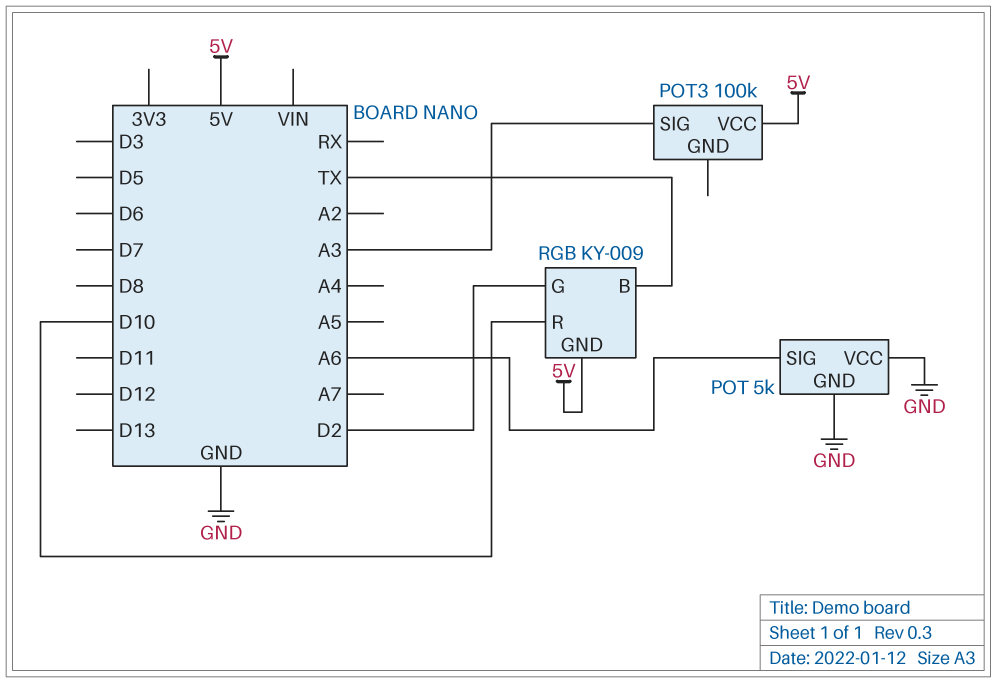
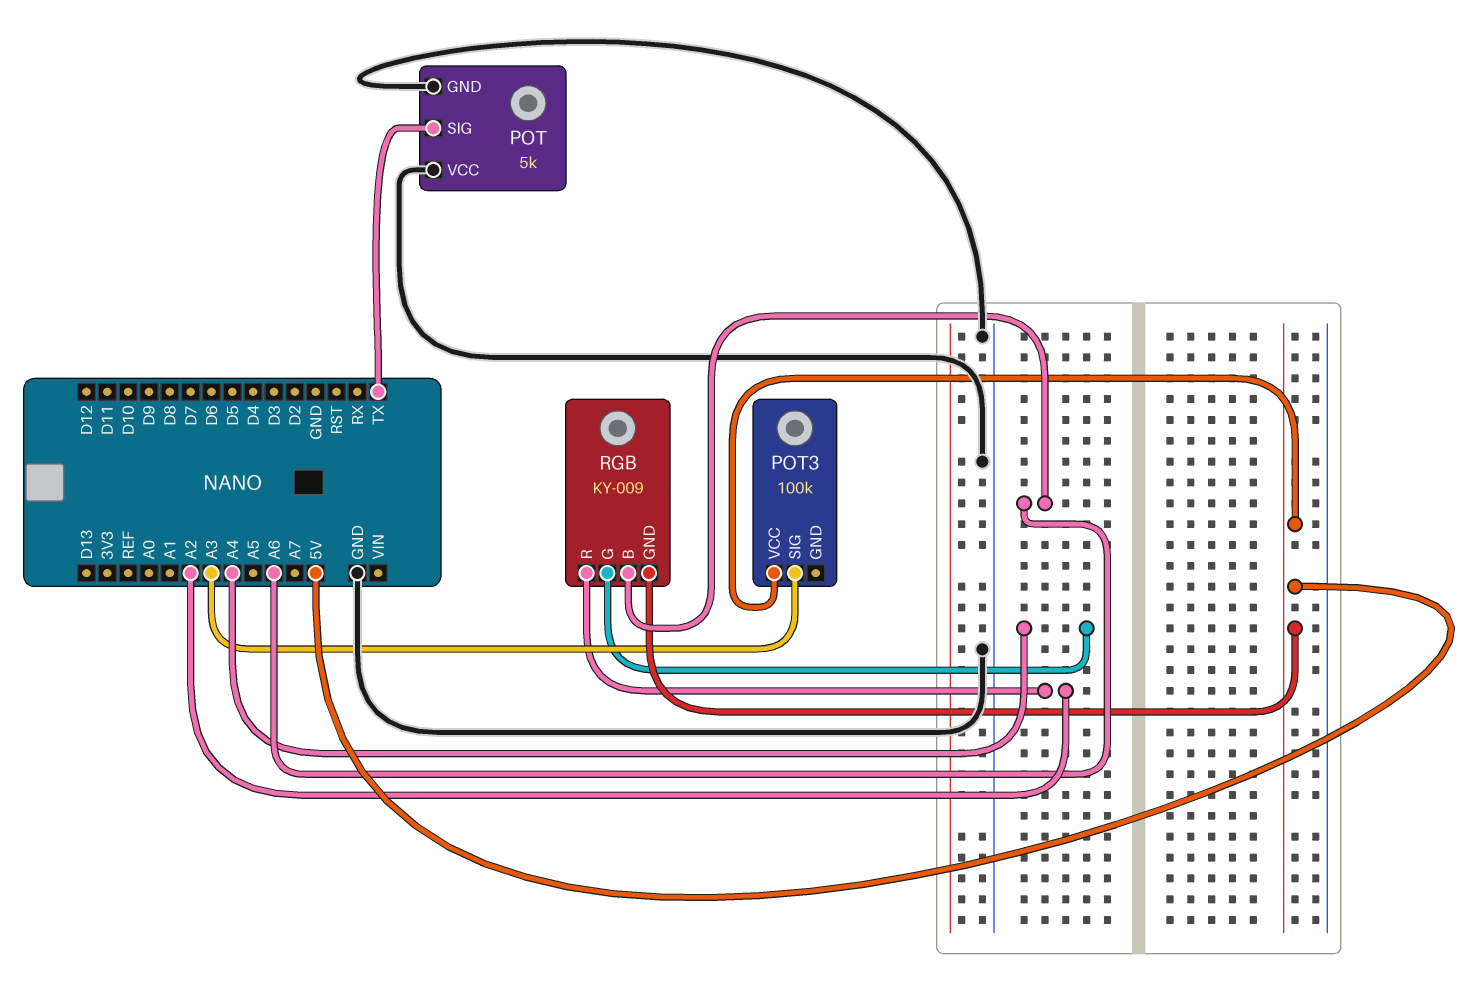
POT pin SIG: A6 -> TX
RGB pin B: TX -> A6
RGB pin G: D2 -> A4
RGB pin R: D10 -> A2

